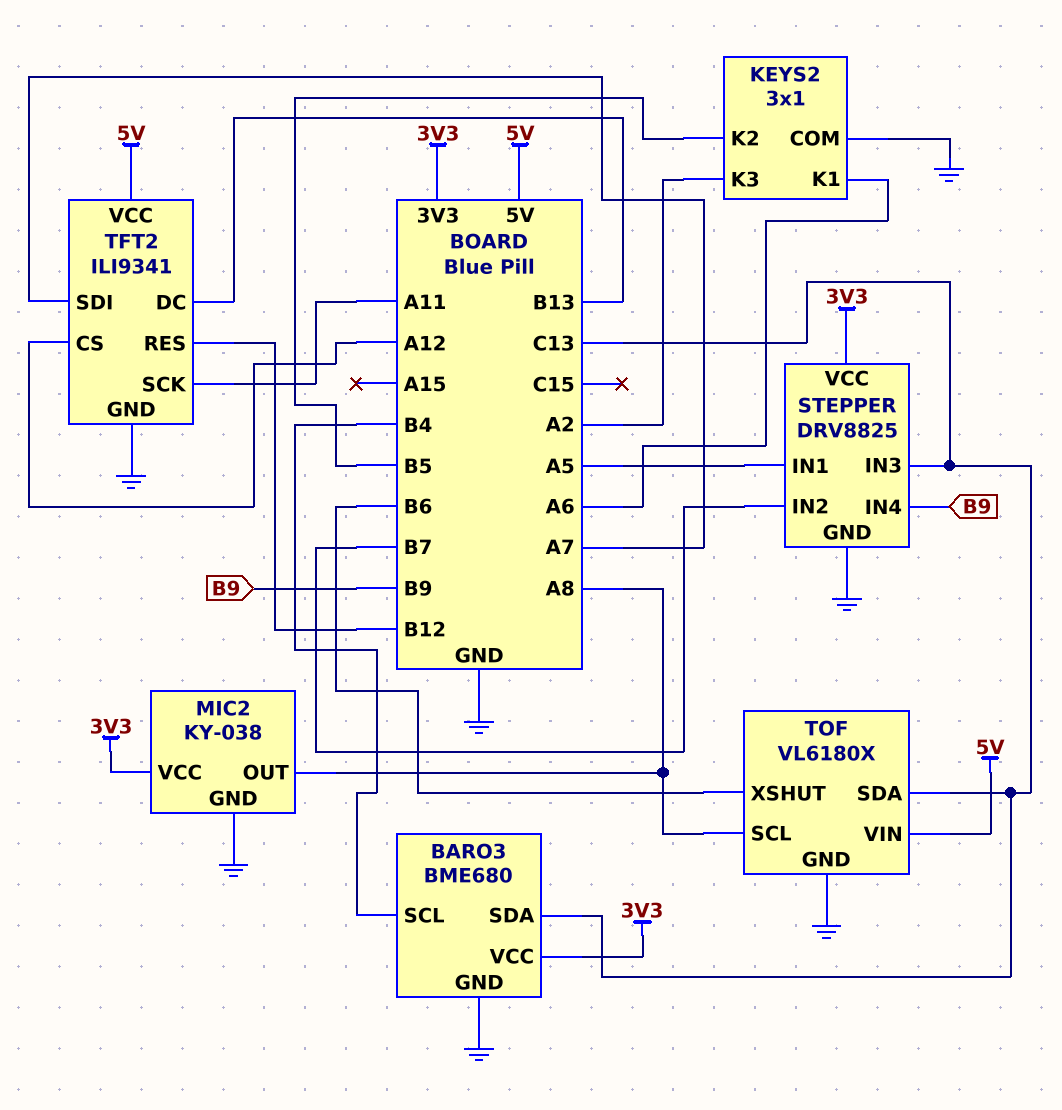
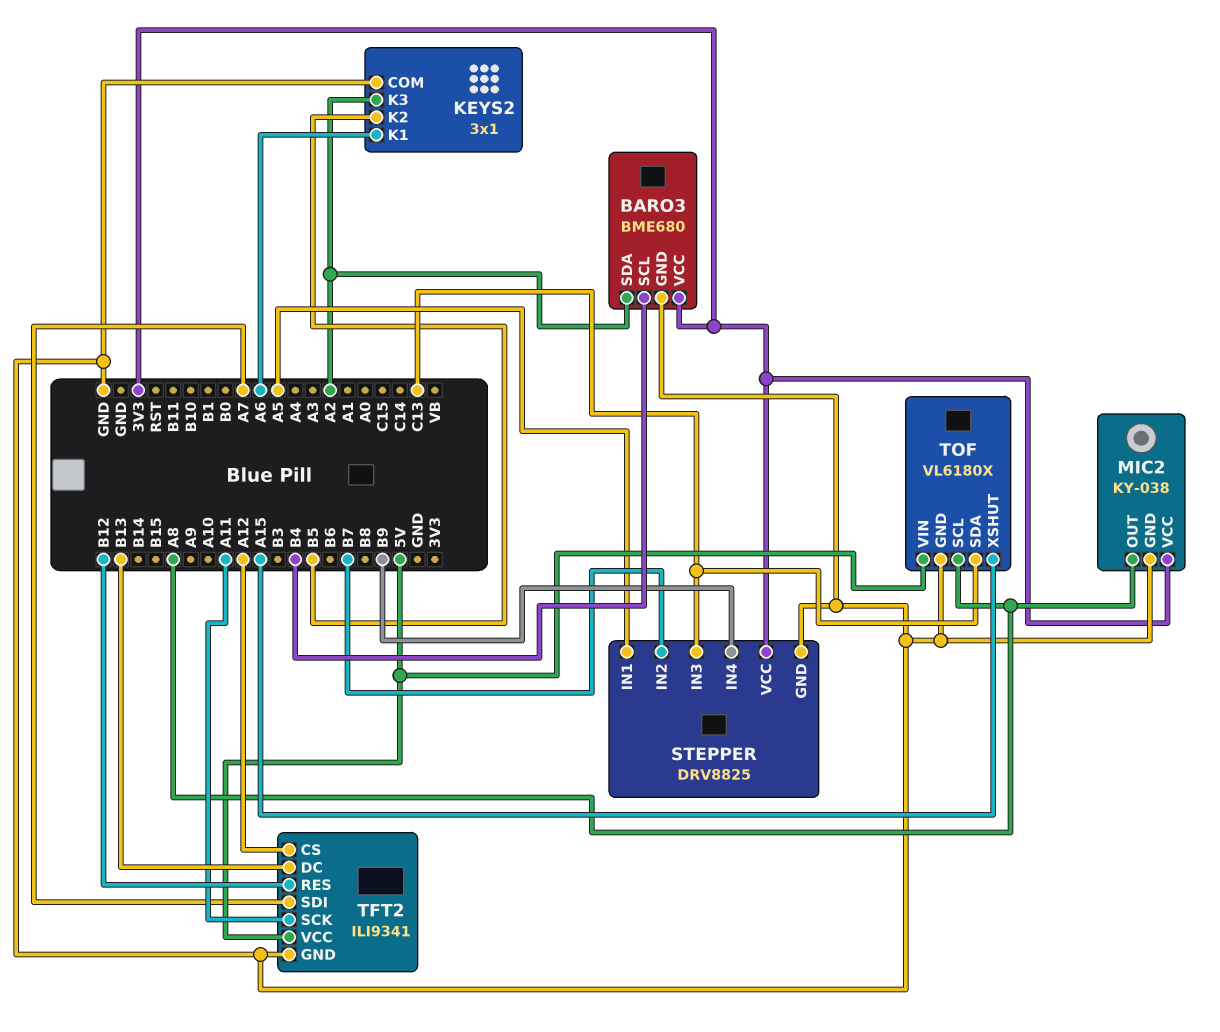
BARO3 pin SDA: C13 -> A2
TOF pin XSHUT: B6 -> A15

